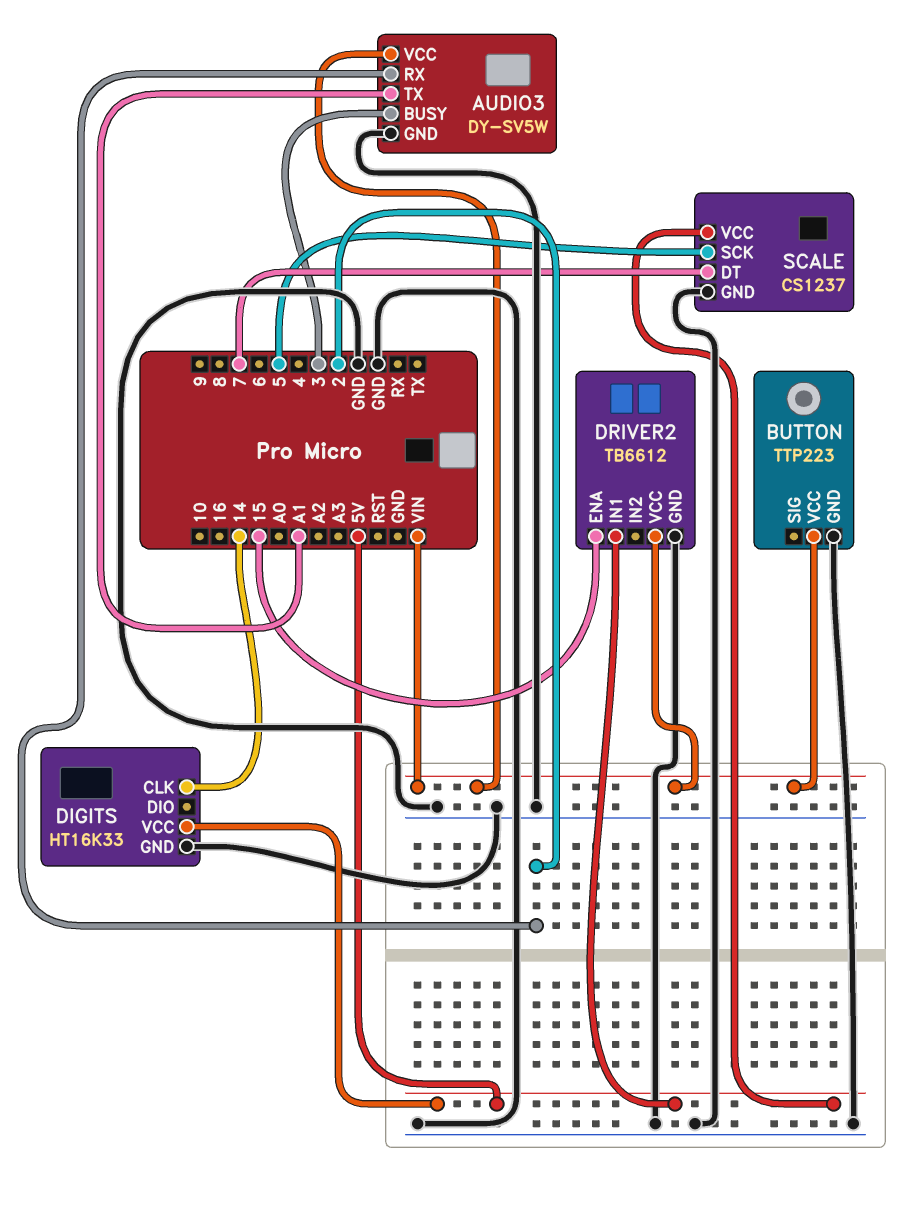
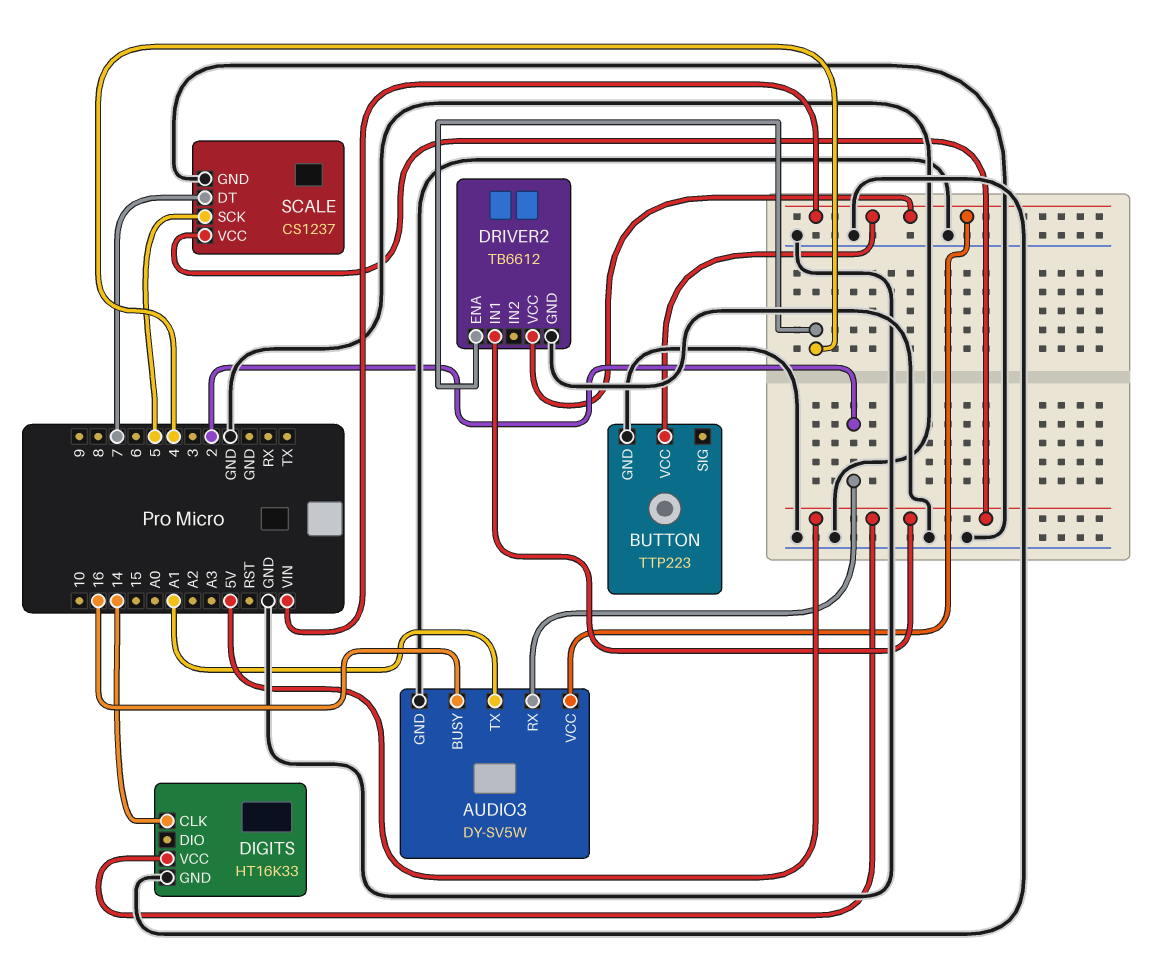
AUDIO3 pin BUSY: 3 -> 16
DRIVER2 pin ENA: 15 -> 4

